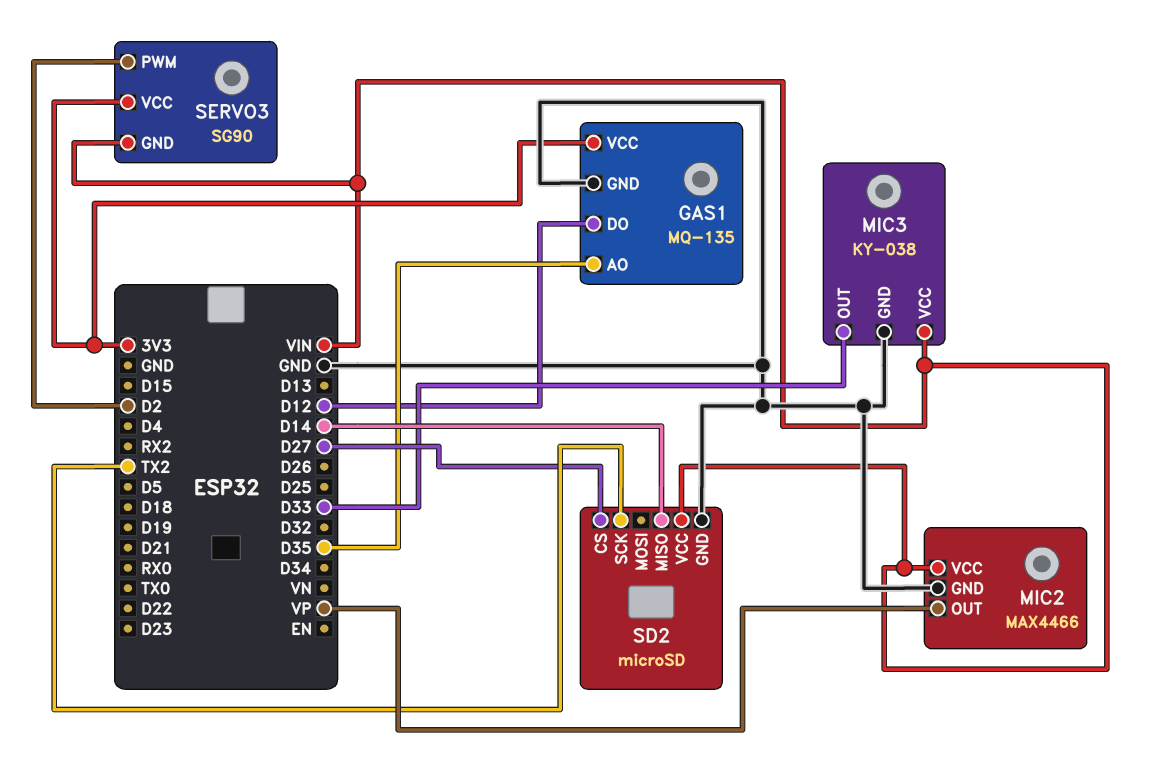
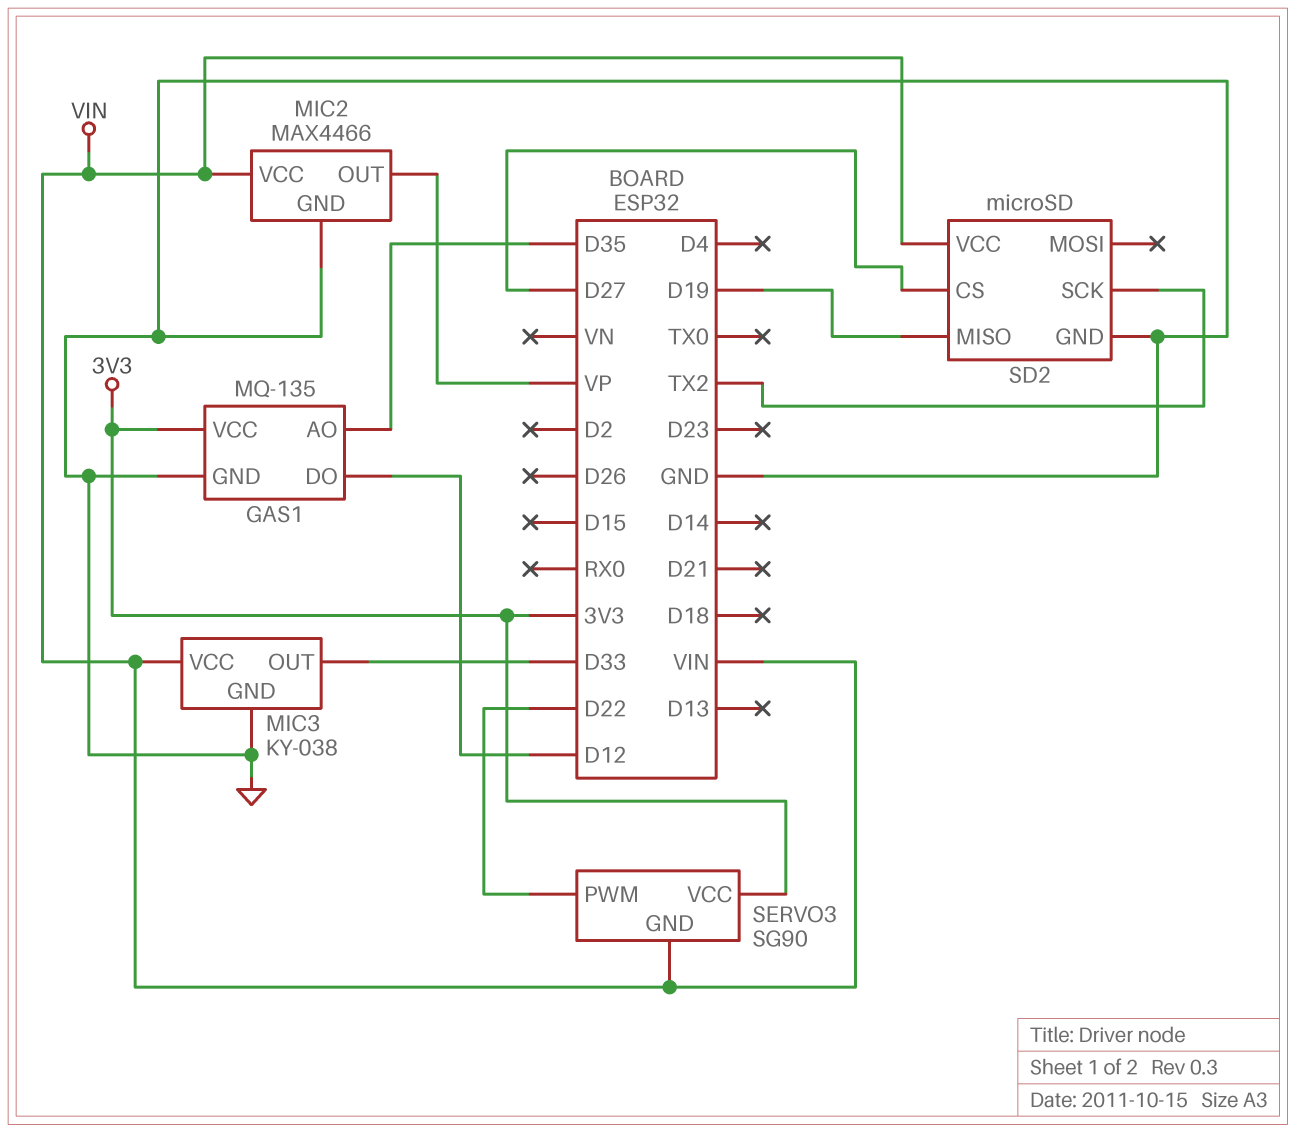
SD2 pin MISO: D14 -> D19
SERVO3 pin PWM: D2 -> D22

